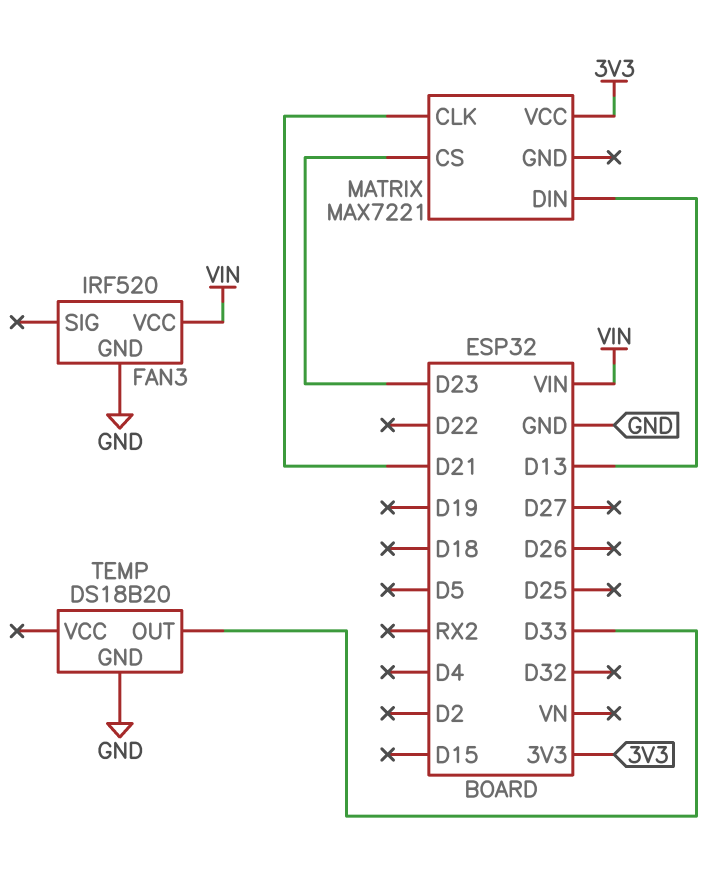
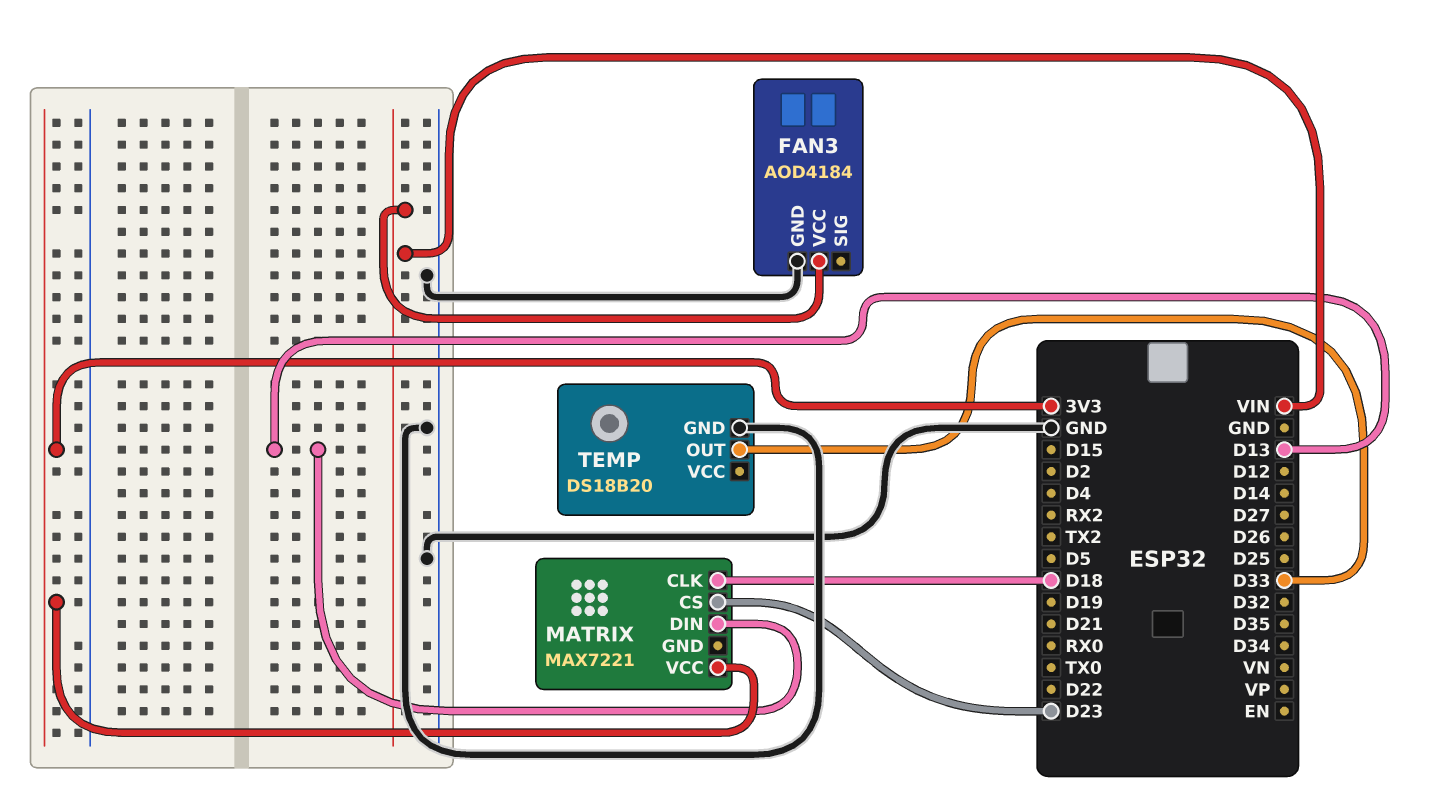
FAN3: IRF520 -> AOD4184
MATRIX pin CLK: D21 -> D18

